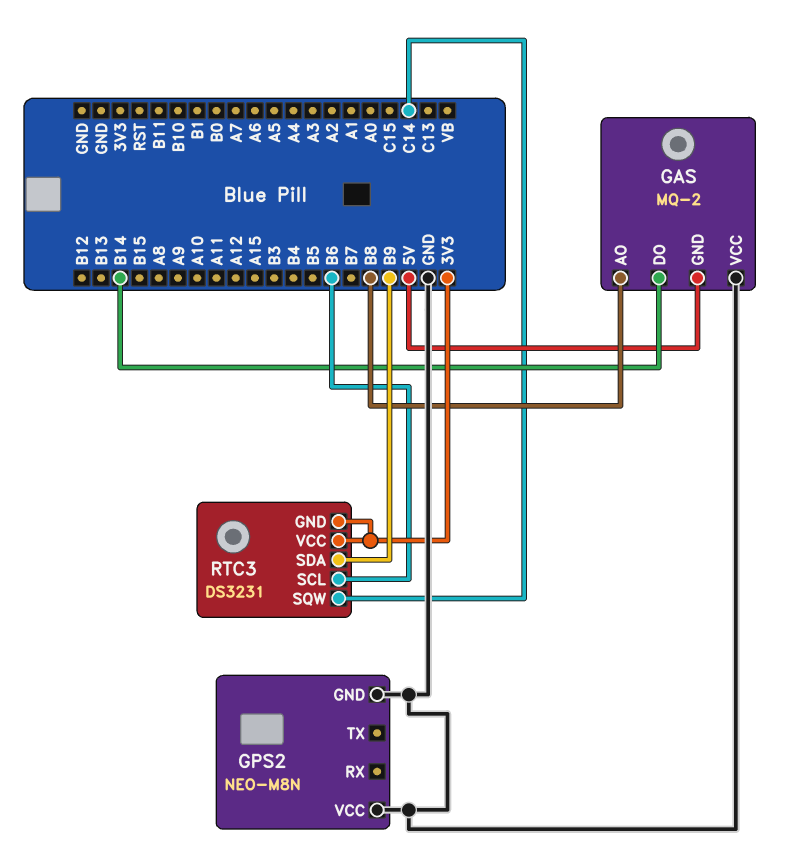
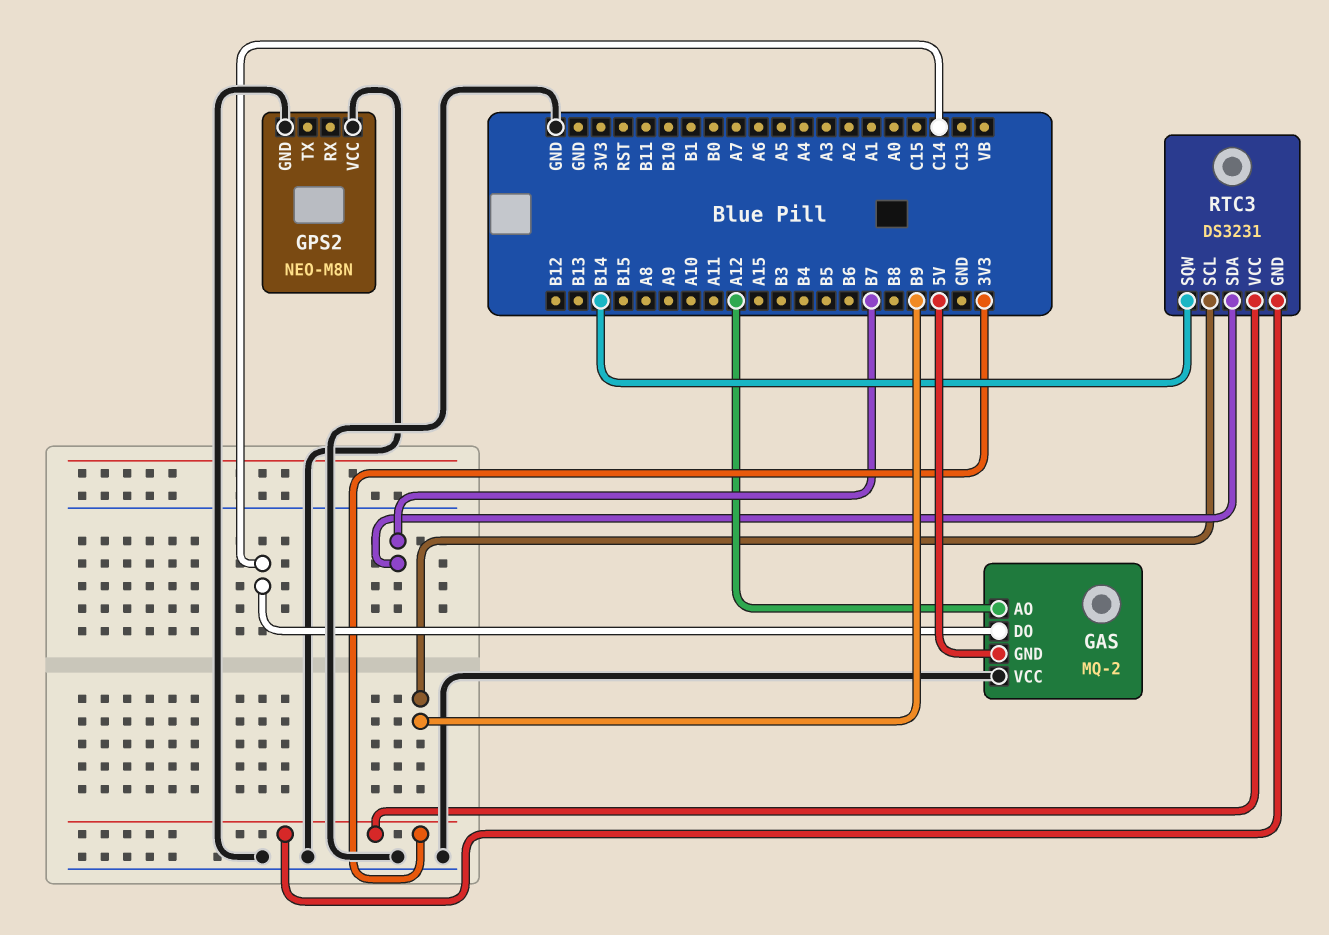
GAS pin AO: B8 -> A12
GAS pin DO: B14 -> C14
RTC3 pin SCL: B6 -> B9
RTC3 pin SDA: B9 -> B7
RTC3 pin SQW: C14 -> B14

